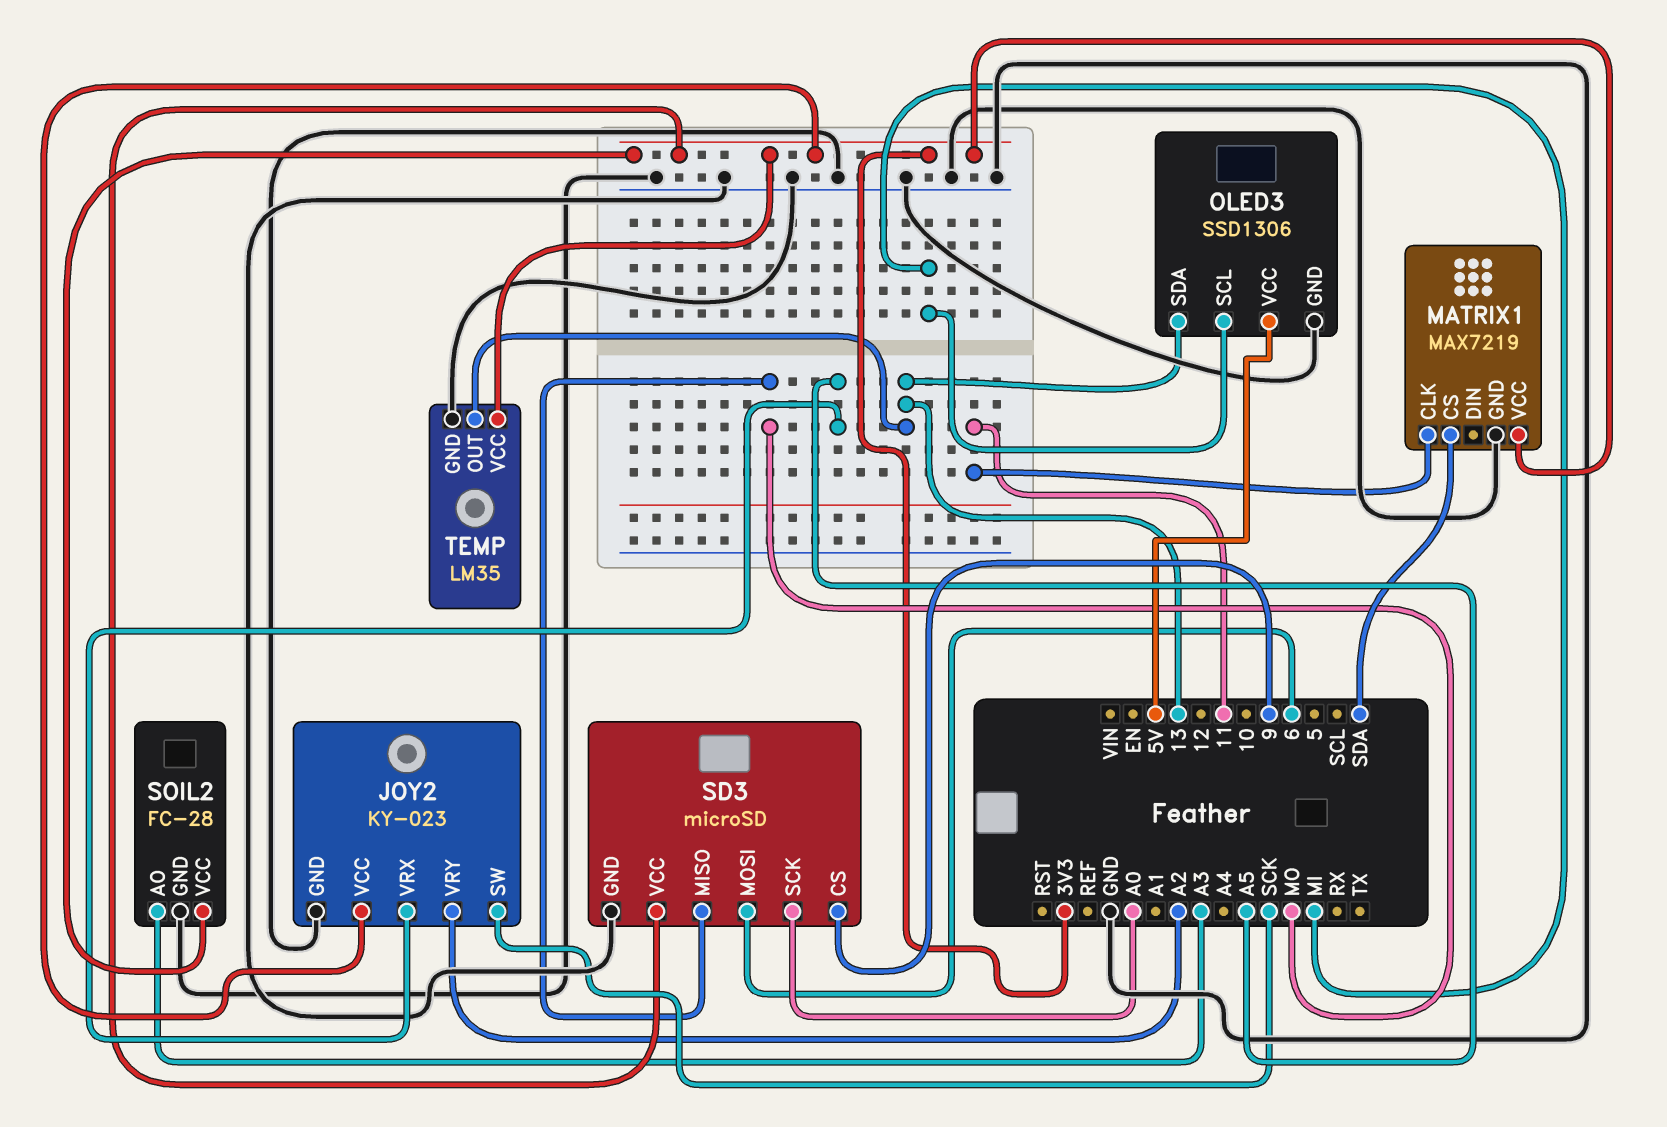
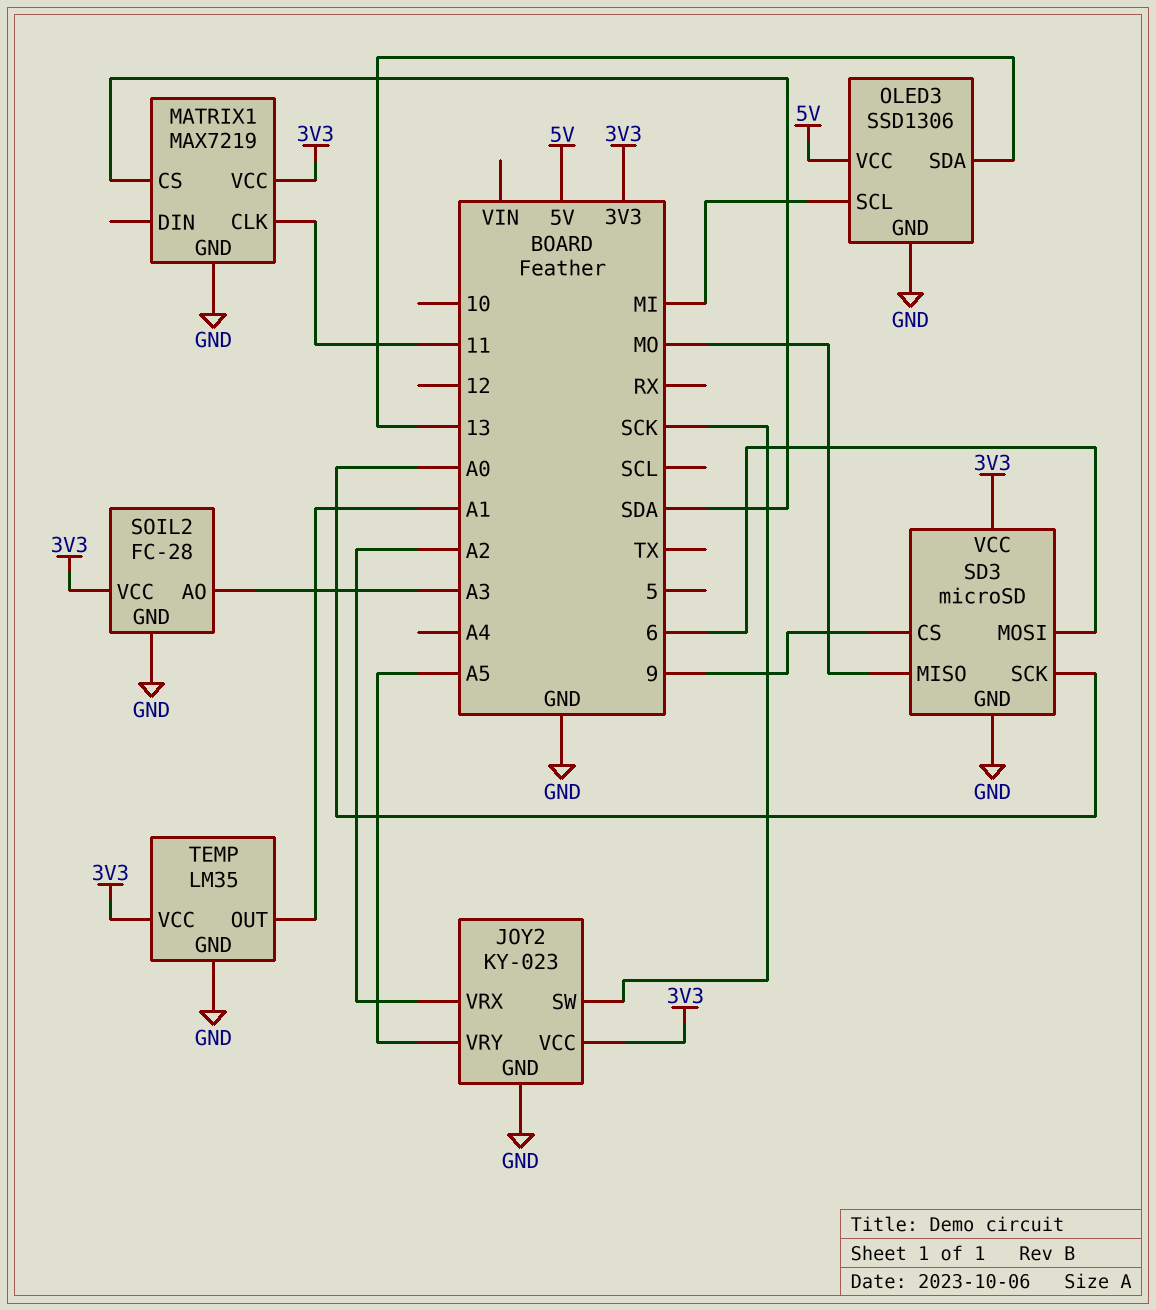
JOY2 pin VRX: A5 -> A2
JOY2 pin VRY: A2 -> A5
TEMP pin OUT: 13 -> A1

